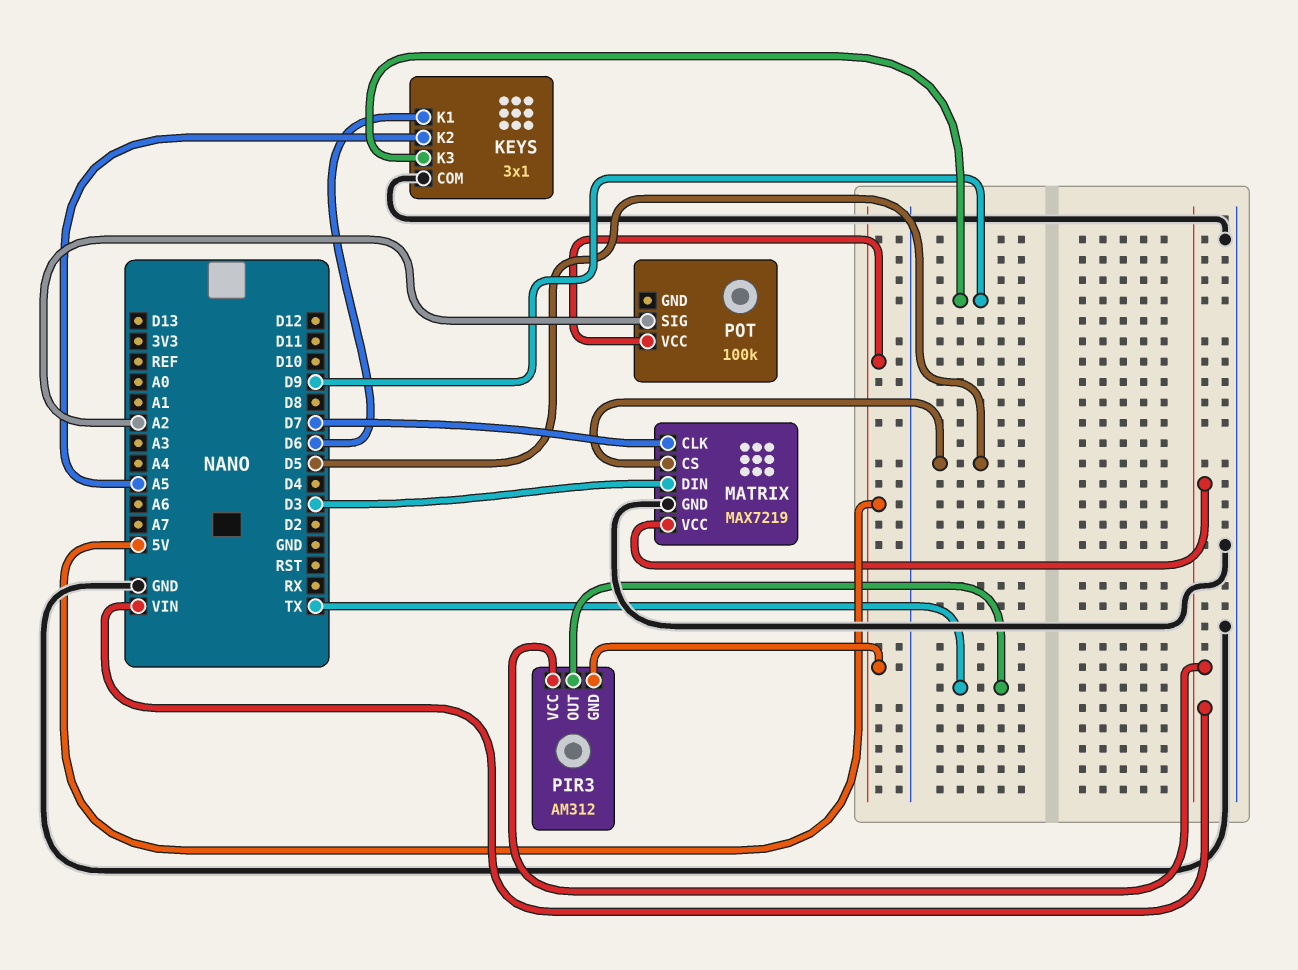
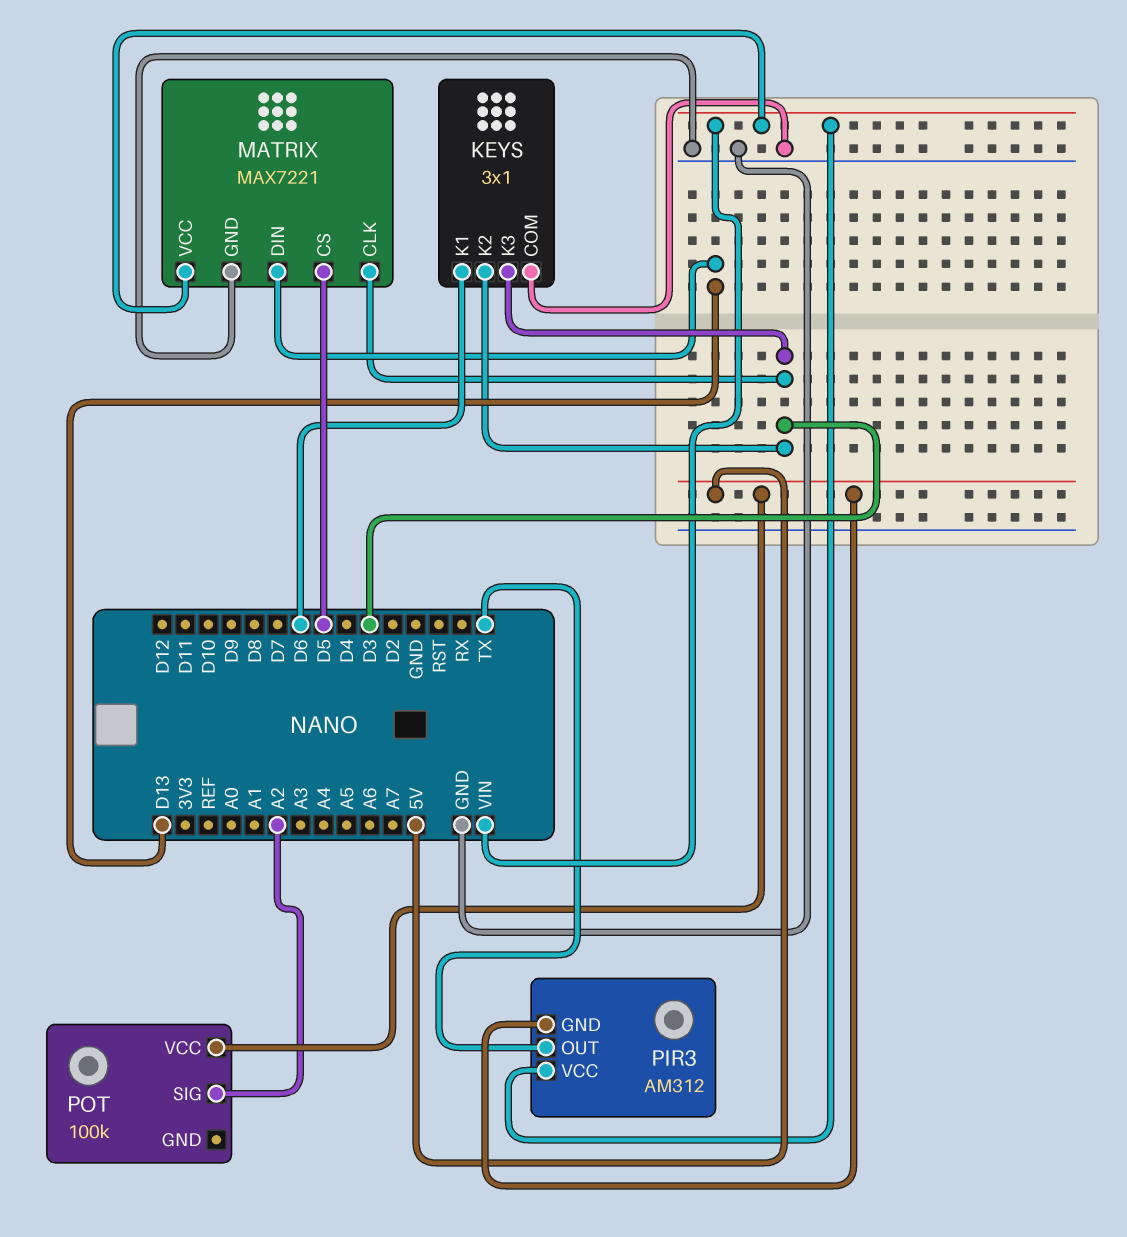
KEYS pin K2: A5 -> D3
KEYS pin K3: D9 -> D3
MATRIX: MAX7219 -> MAX7221
MATRIX pin CLK: D7 -> D3
MATRIX pin DIN: D3 -> D13

